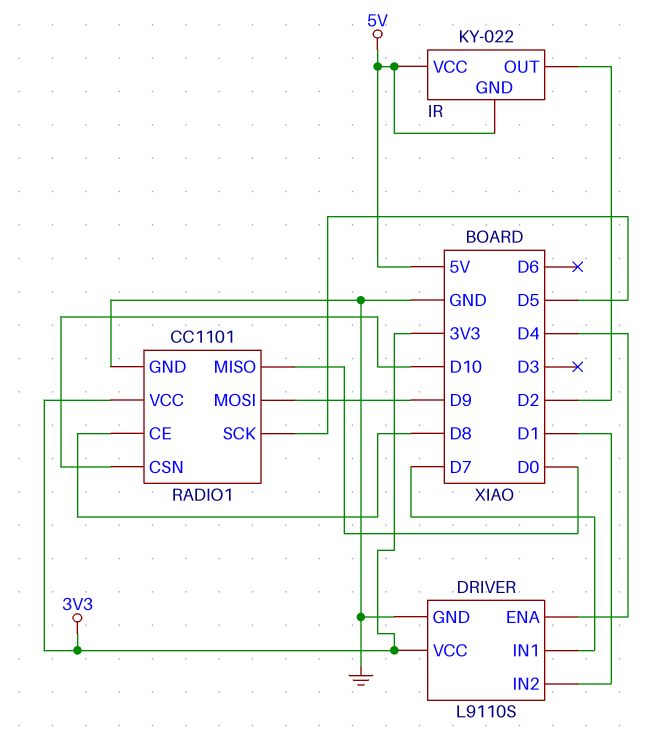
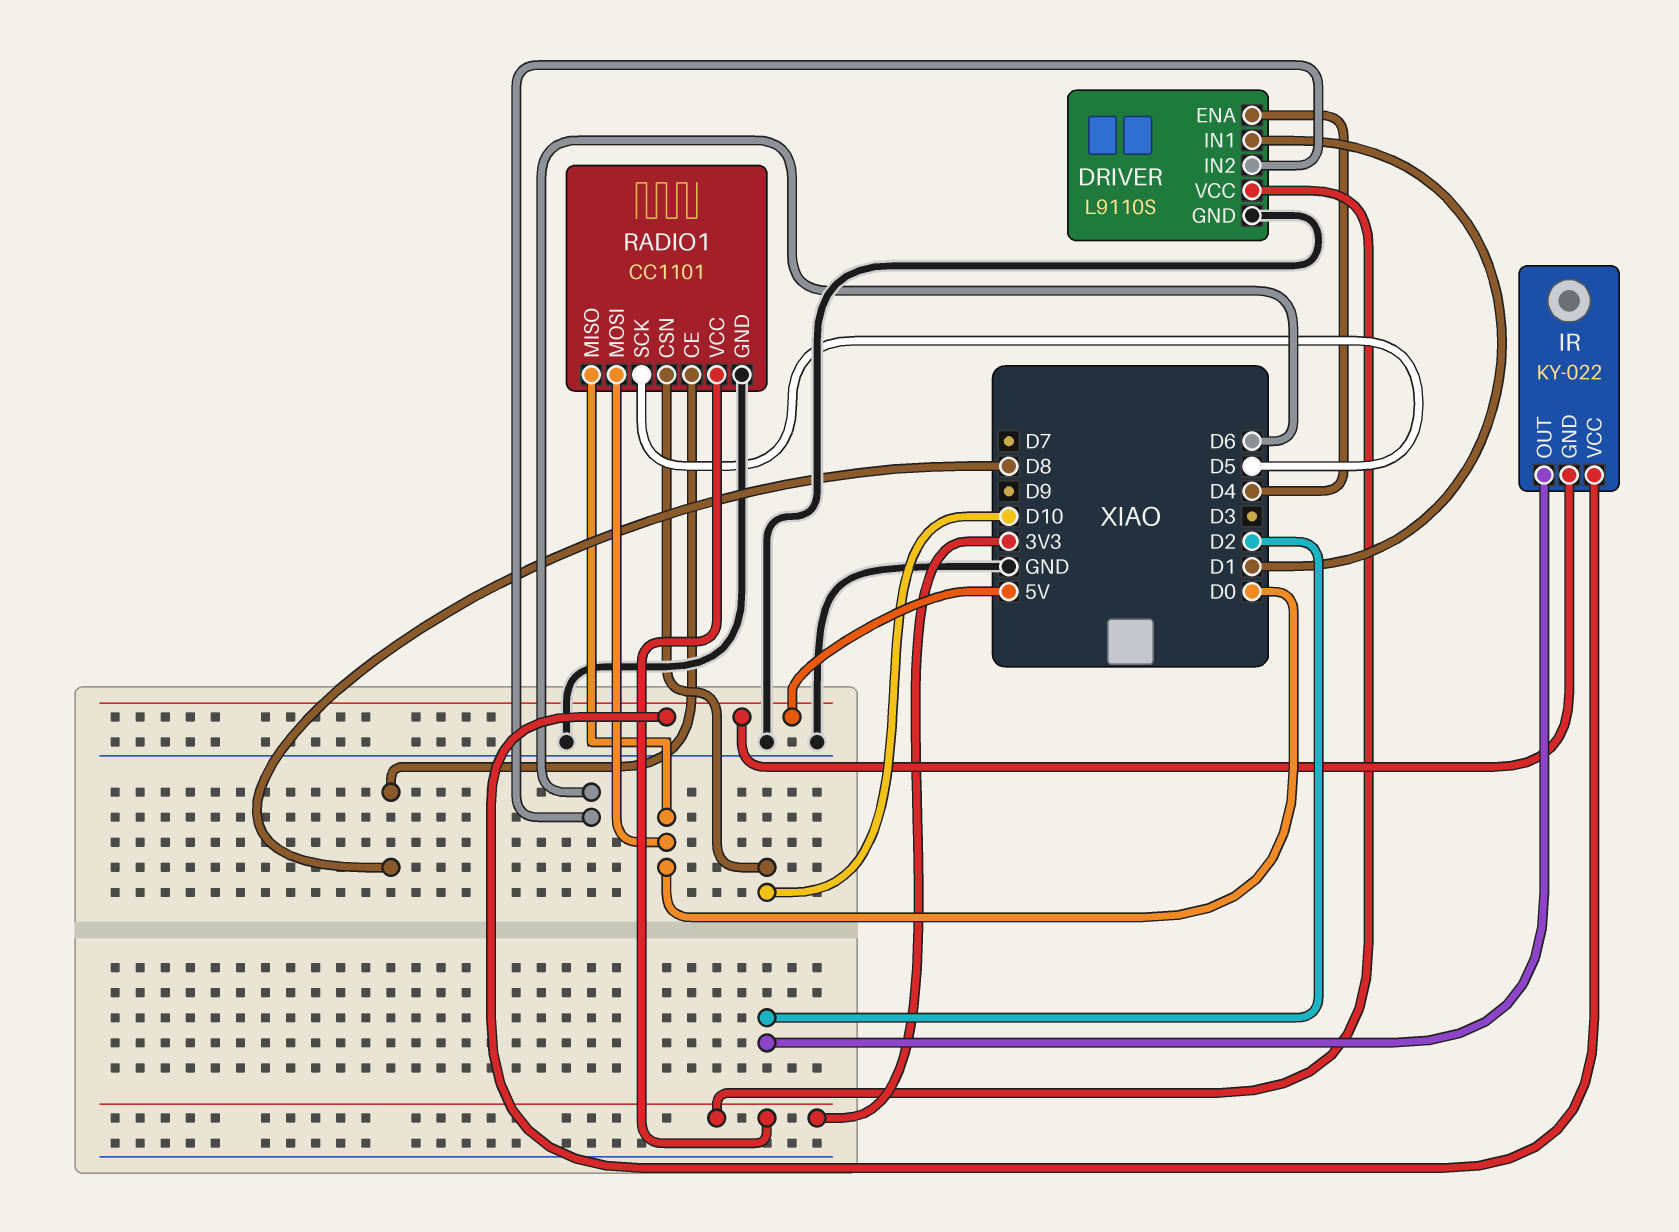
DRIVER pin IN1: D7 -> D1
DRIVER pin IN2: D1 -> D6
RADIO1 pin MOSI: D9 -> D0

